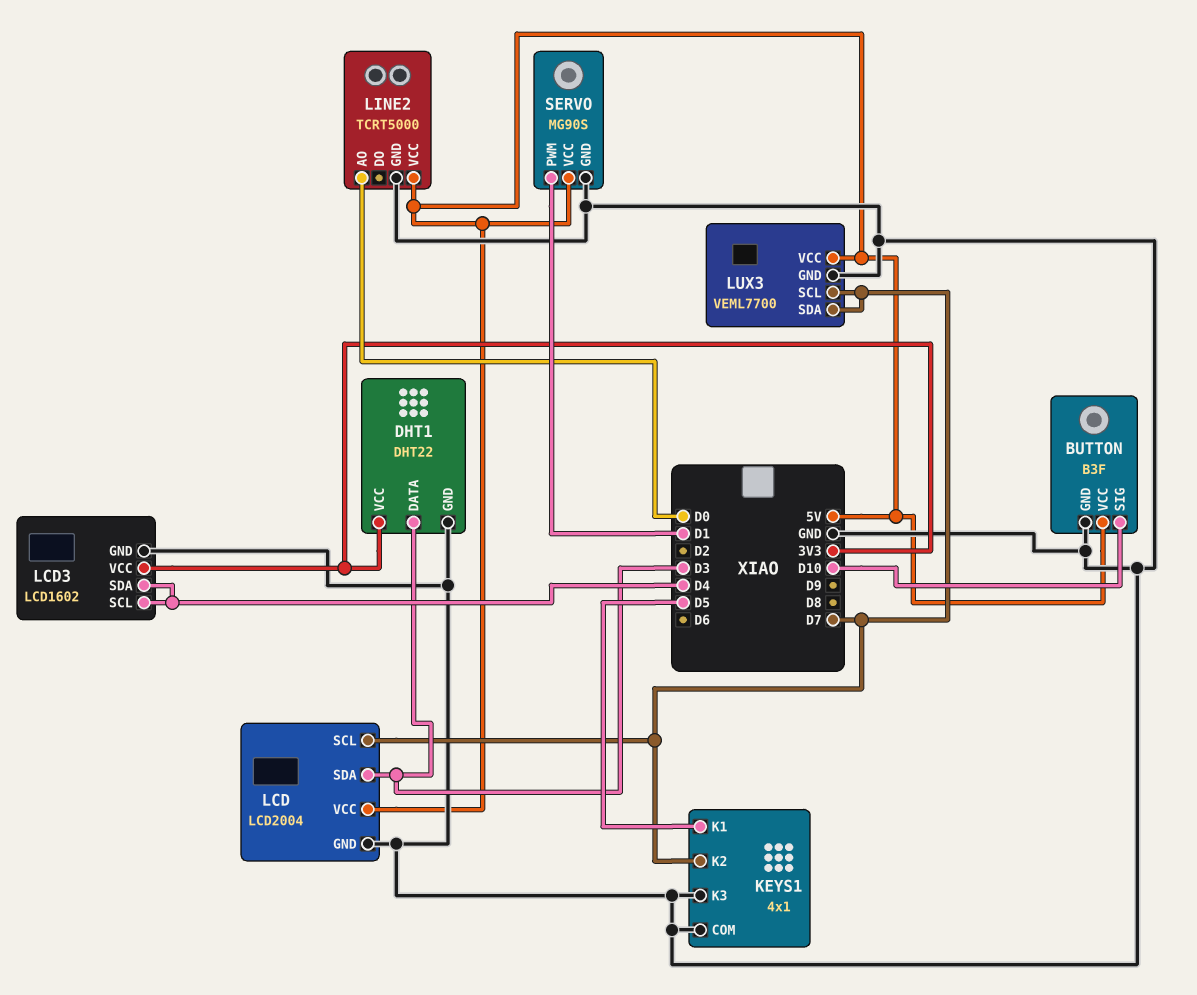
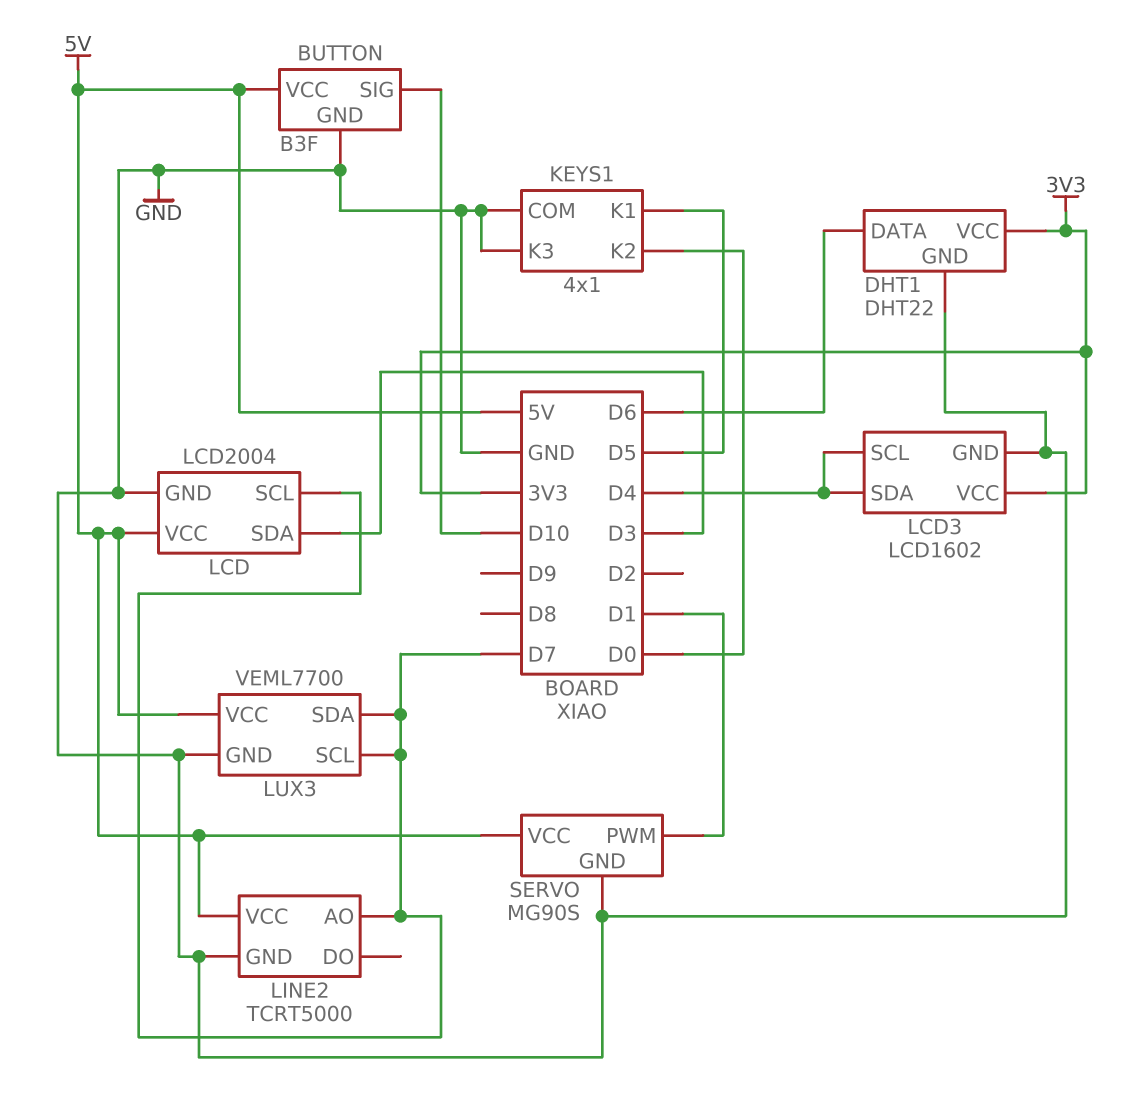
DHT1 pin DATA: D3 -> D6
KEYS1 pin K2: D7 -> D0
LINE2 pin AO: D0 -> D7

